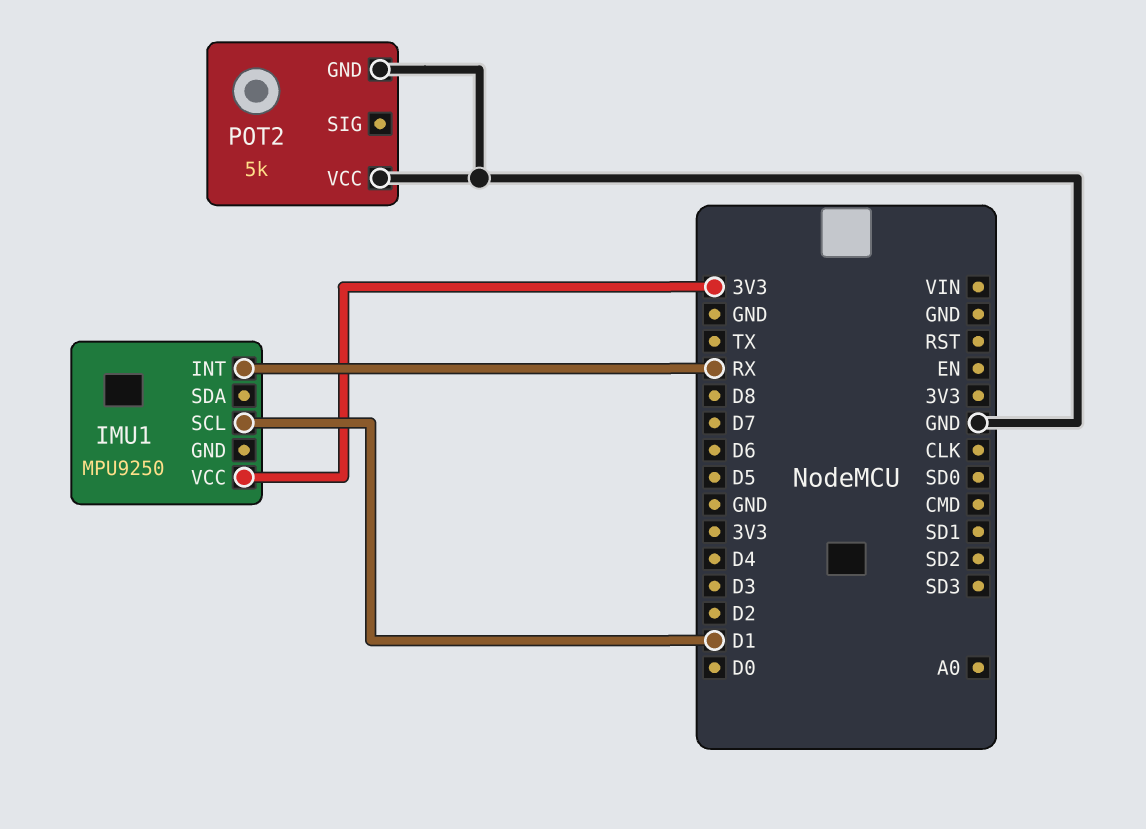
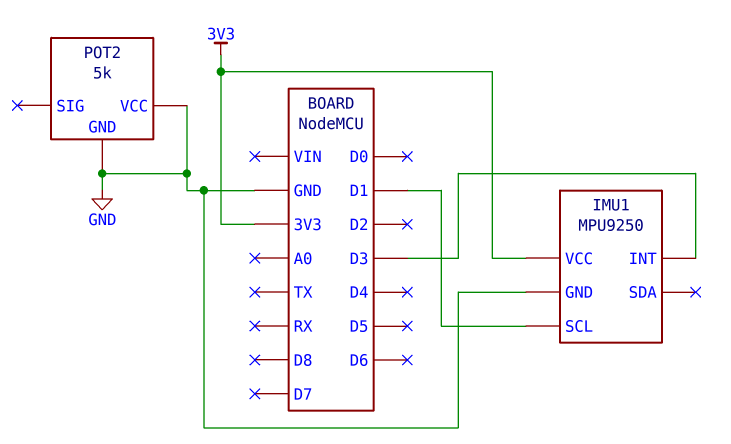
IMU1 pin GND: none -> GND
IMU1 pin INT: RX -> D3

